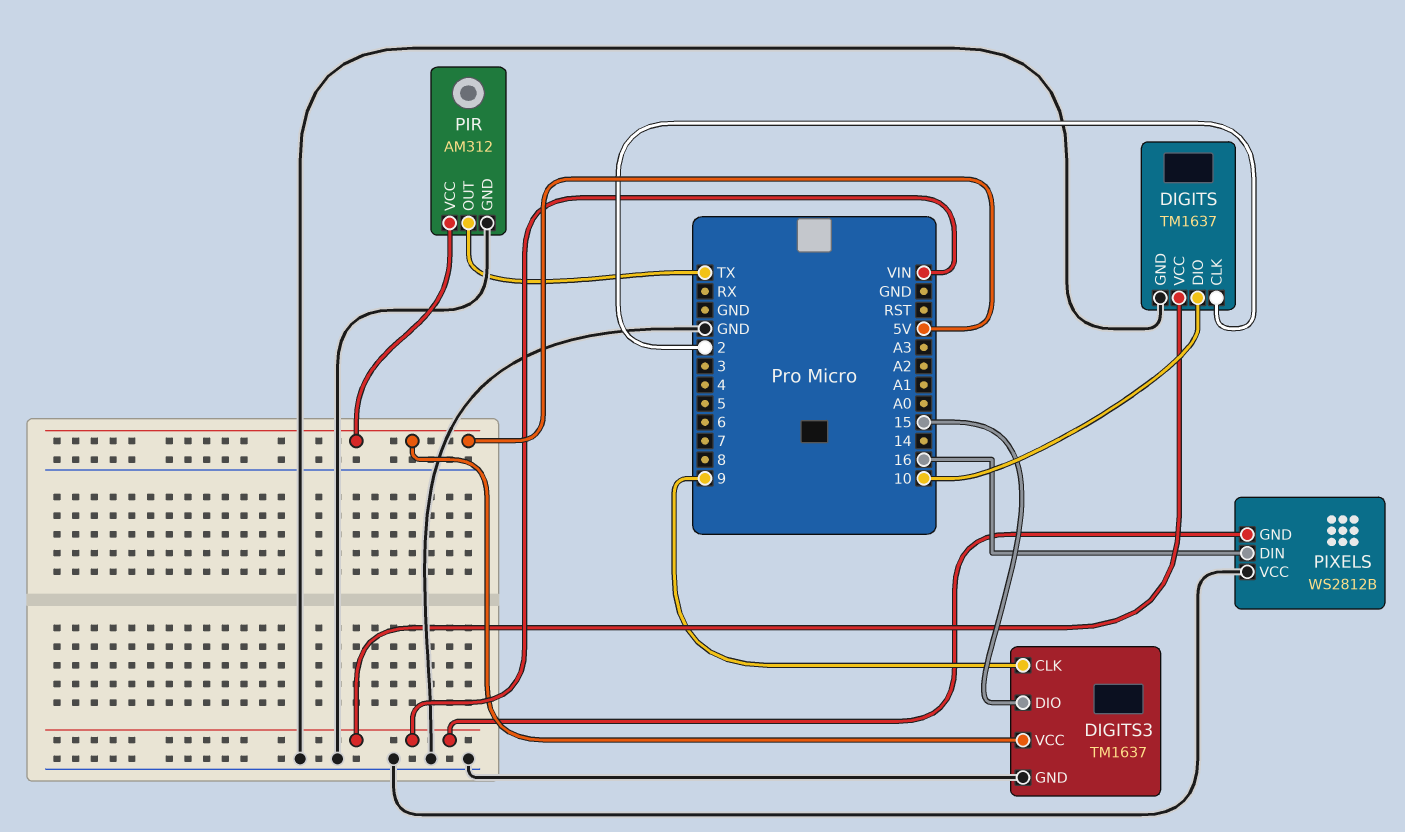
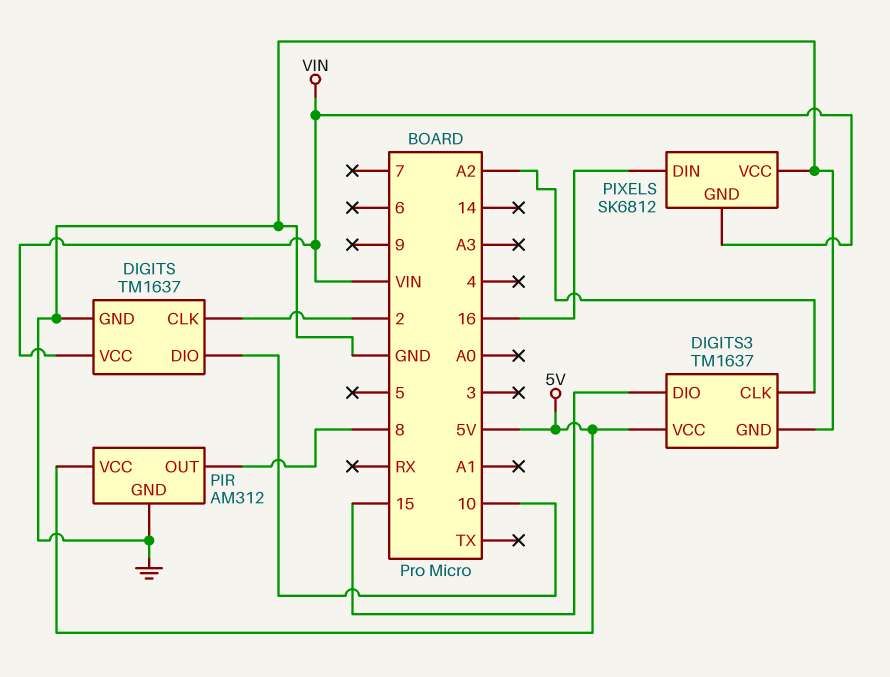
DIGITS3 pin CLK: 9 -> A2
PIR pin OUT: TX -> 8
PIXELS: WS2812B -> SK6812

